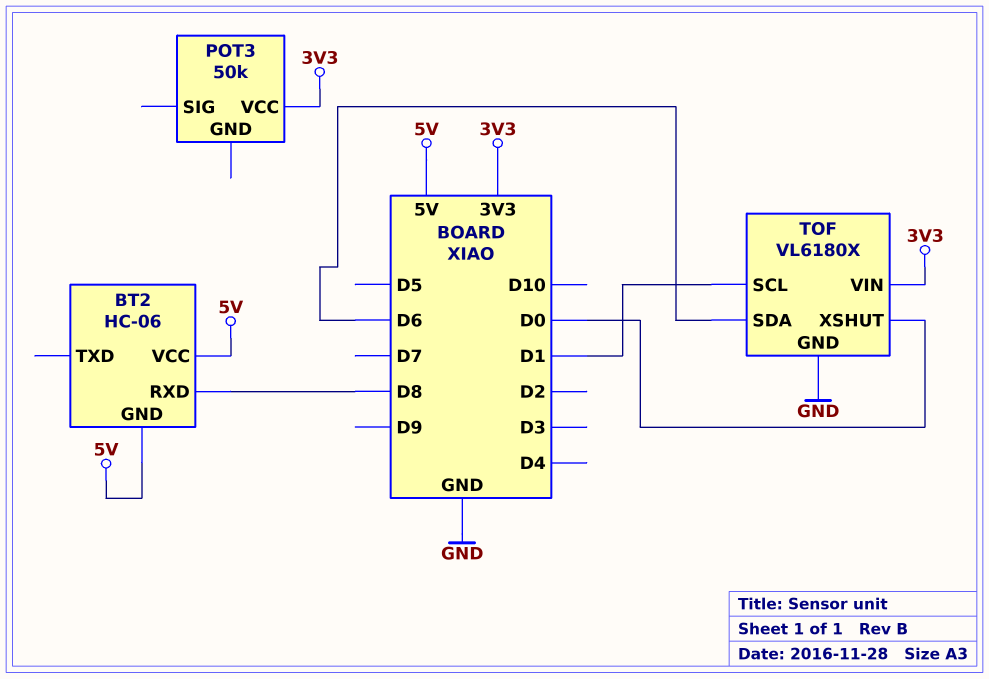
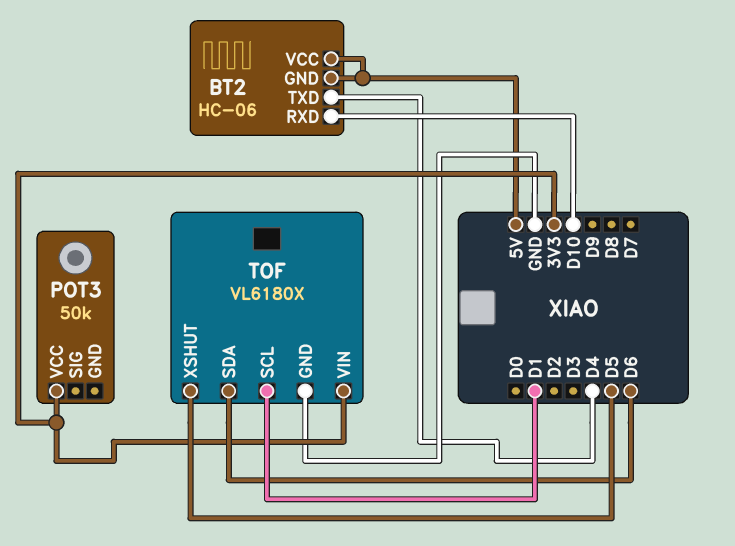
BT2 pin RXD: D8 -> D10
BT2 pin TXD: none -> D4
TOF pin XSHUT: D0 -> D5

